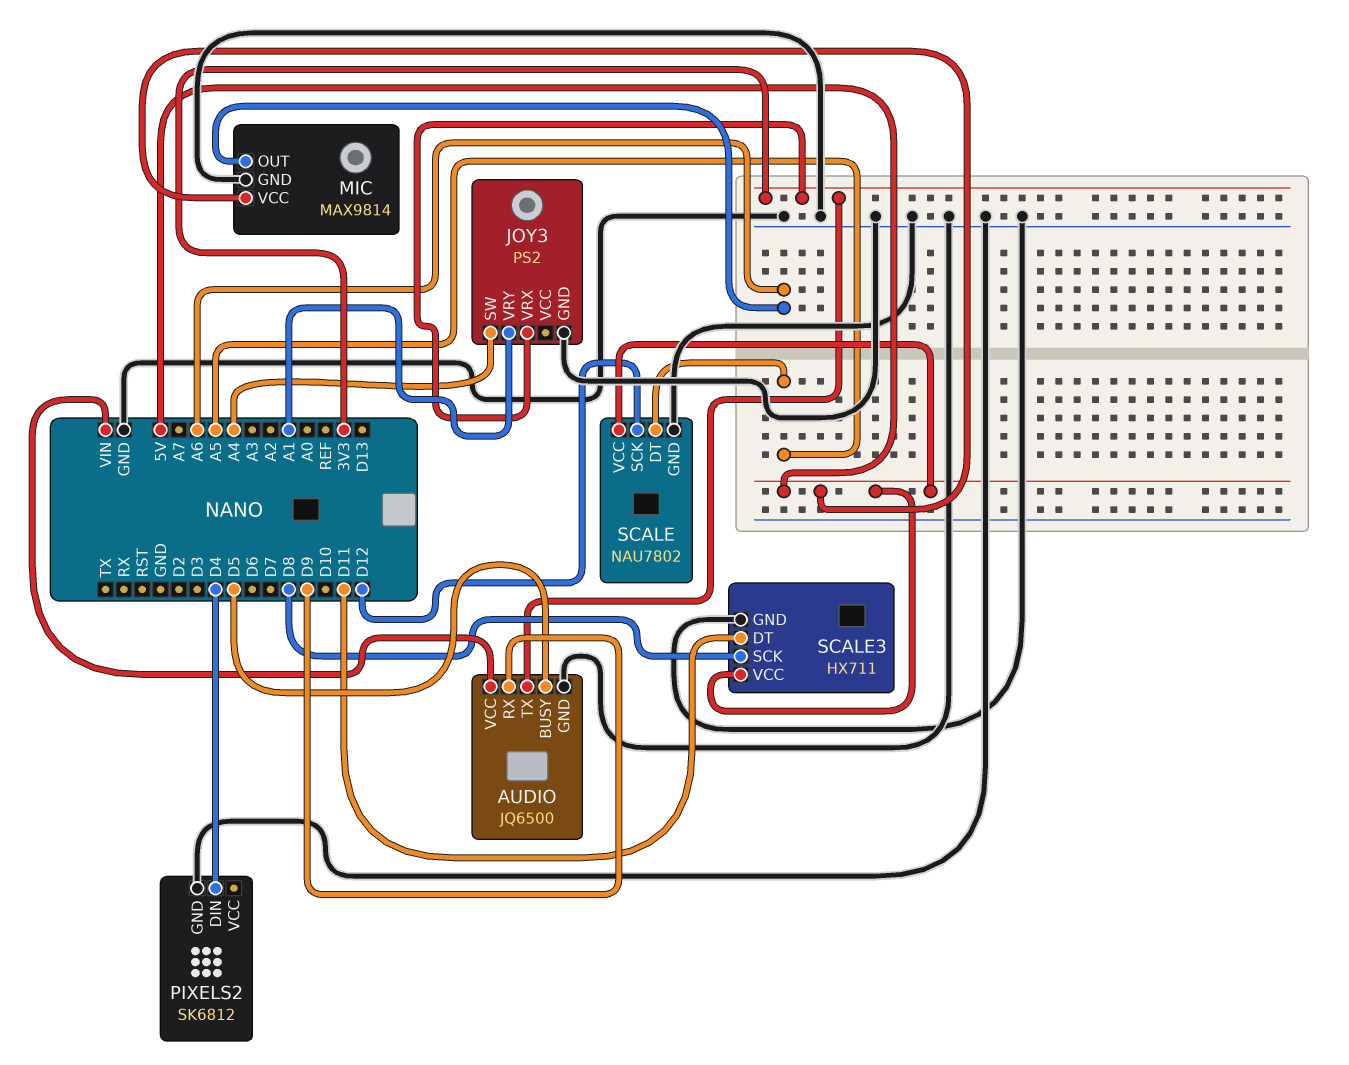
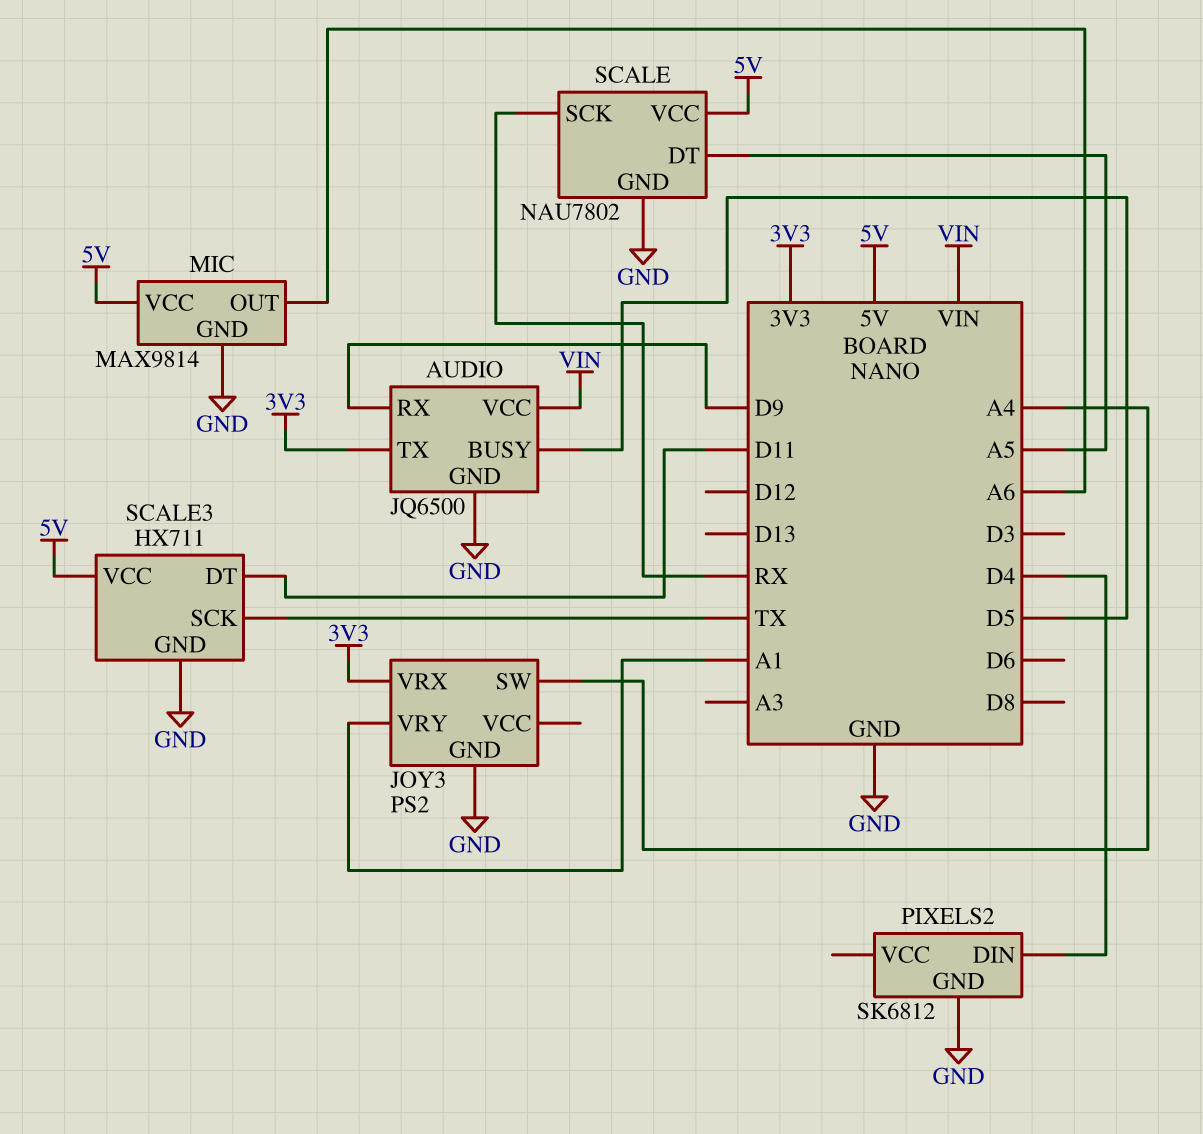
SCALE pin SCK: D12 -> RX
SCALE3 pin SCK: D8 -> TX

